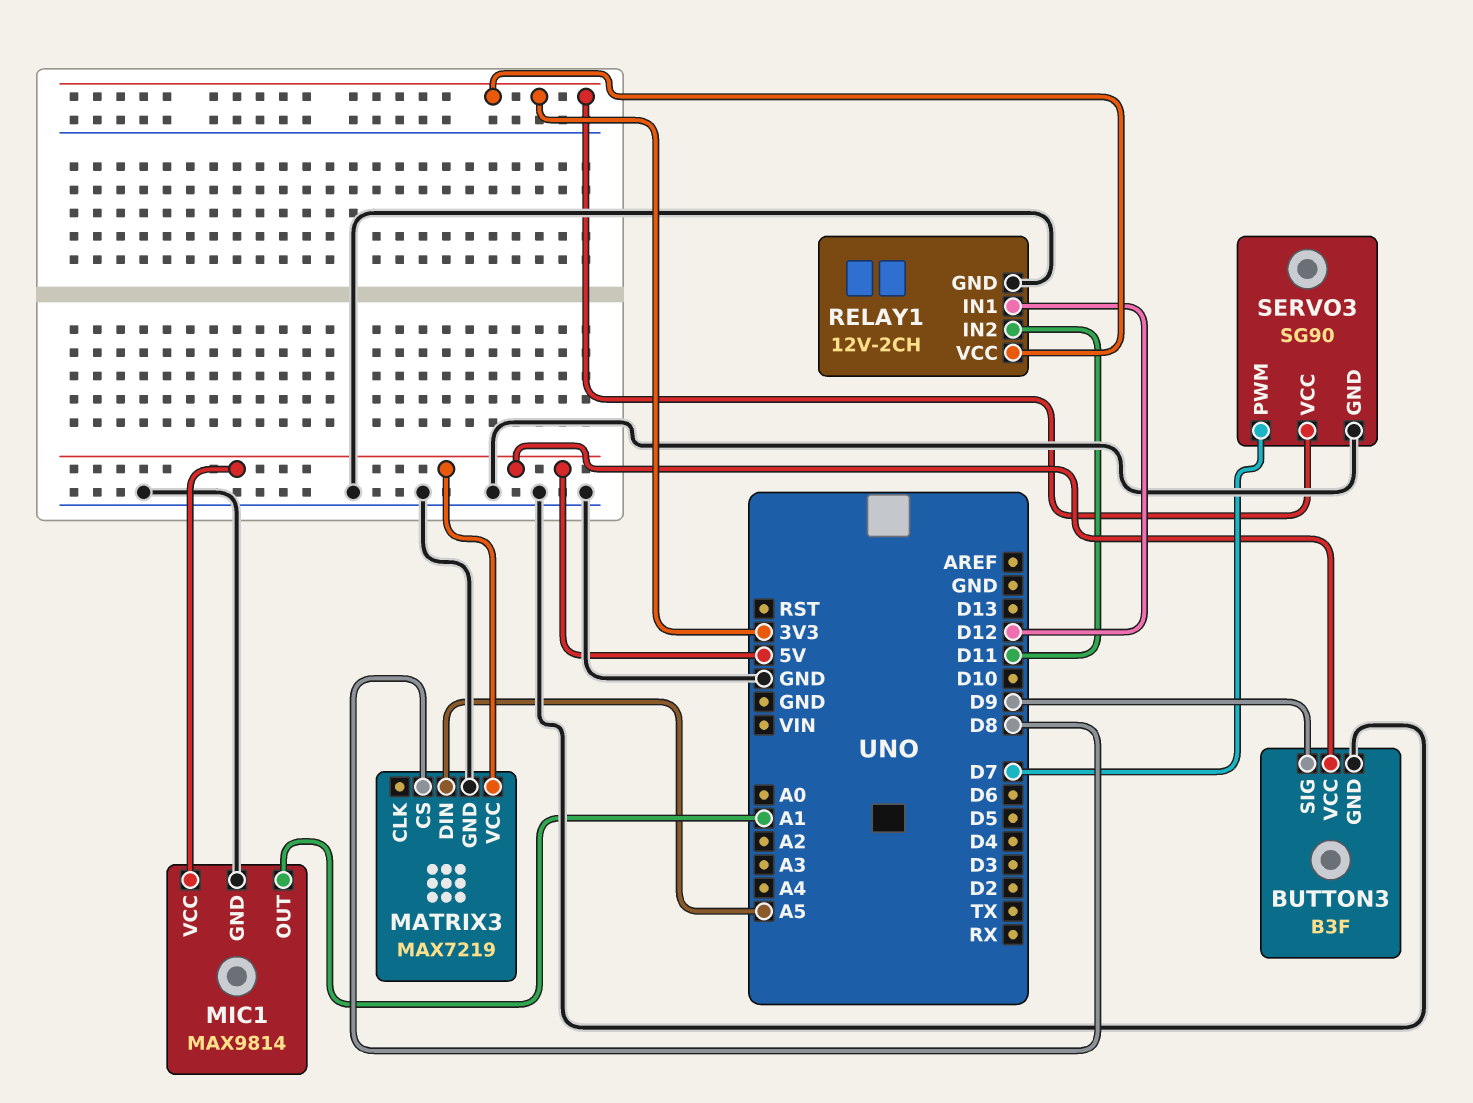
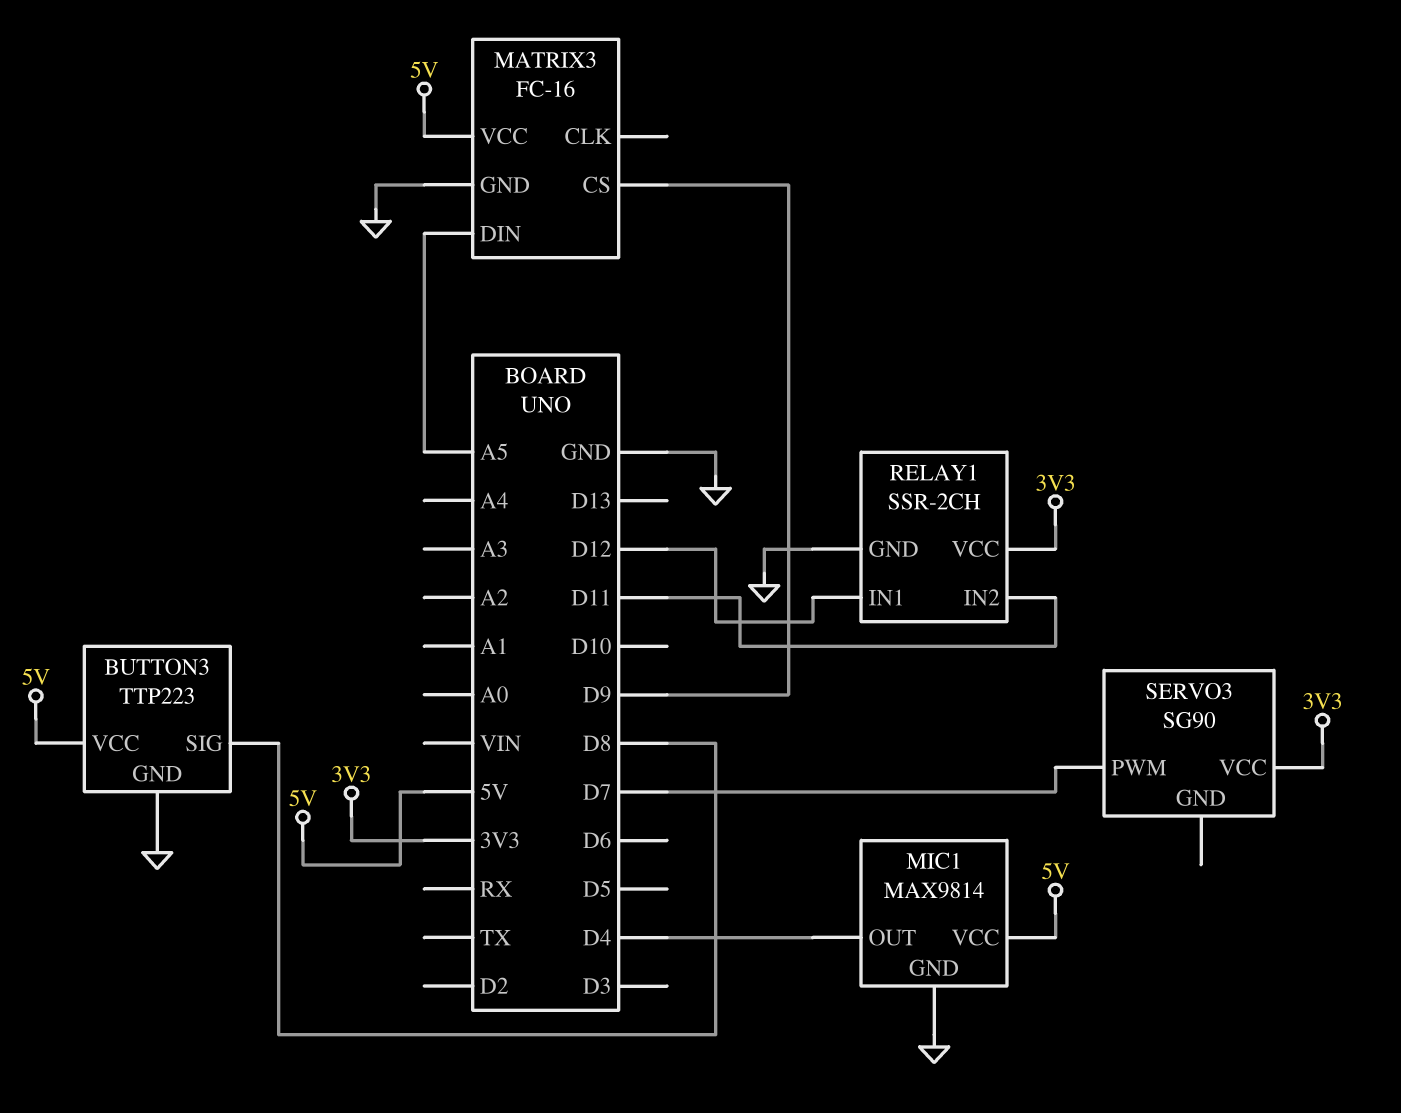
BUTTON3: B3F -> TTP223
BUTTON3 pin SIG: D9 -> D8
MATRIX3: MAX7219 -> FC-16
MATRIX3 pin CS: D8 -> D9
MIC1 pin OUT: A1 -> D4
RELAY1: 12V-2CH -> SSR-2CH
SERVO3 pin GND: GND -> none

